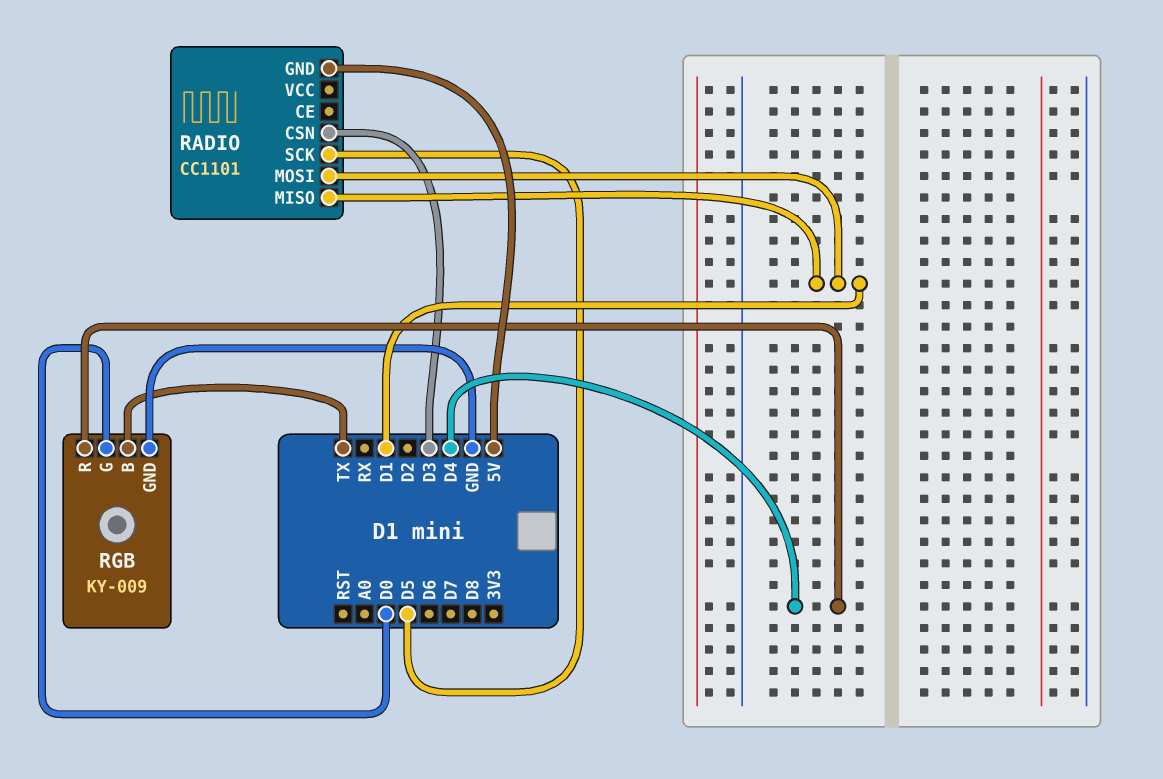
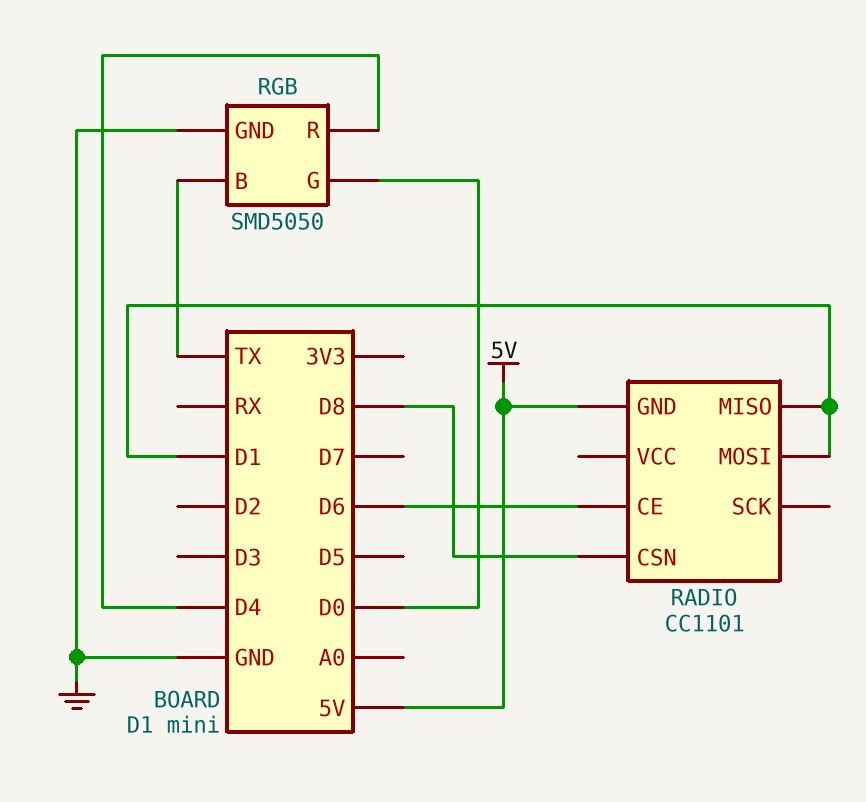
RADIO pin CE: none -> D6
RADIO pin CSN: D3 -> D8
RADIO pin SCK: D5 -> none
RGB: KY-009 -> SMD5050

